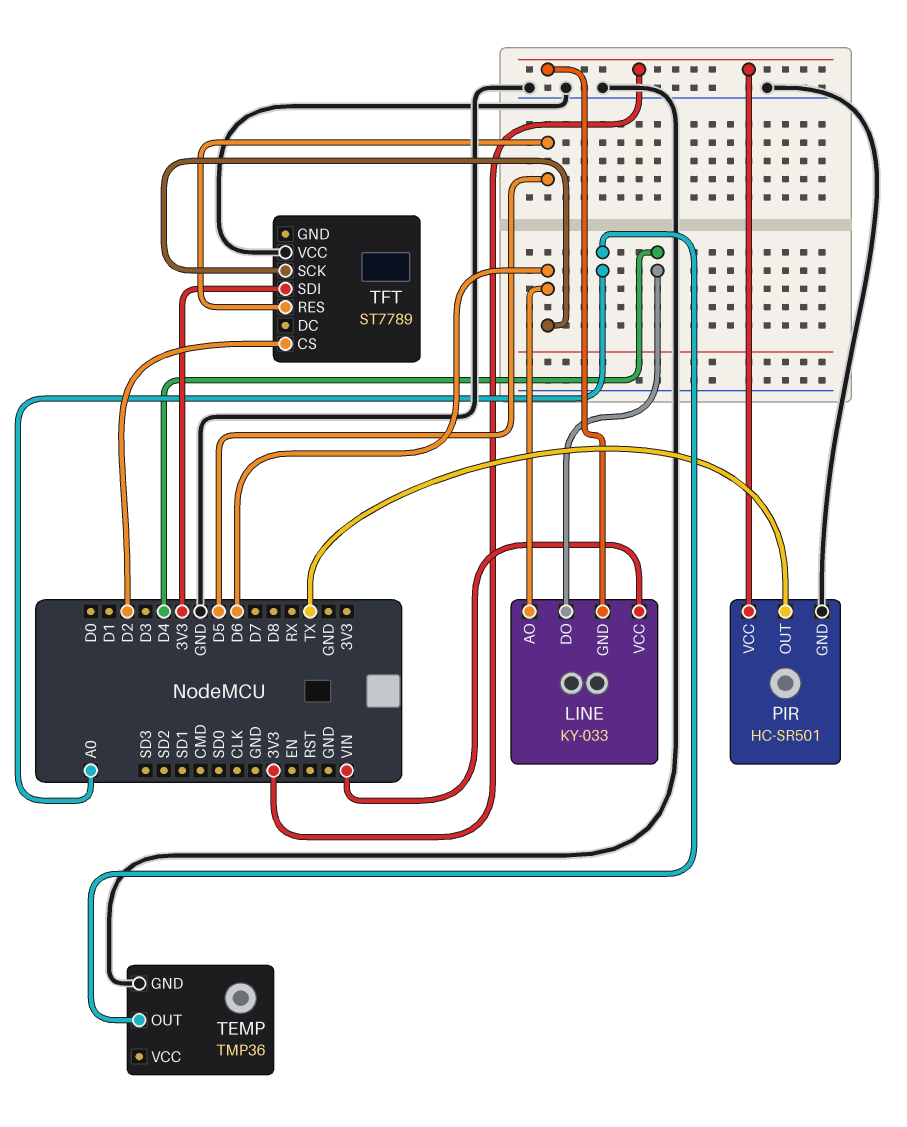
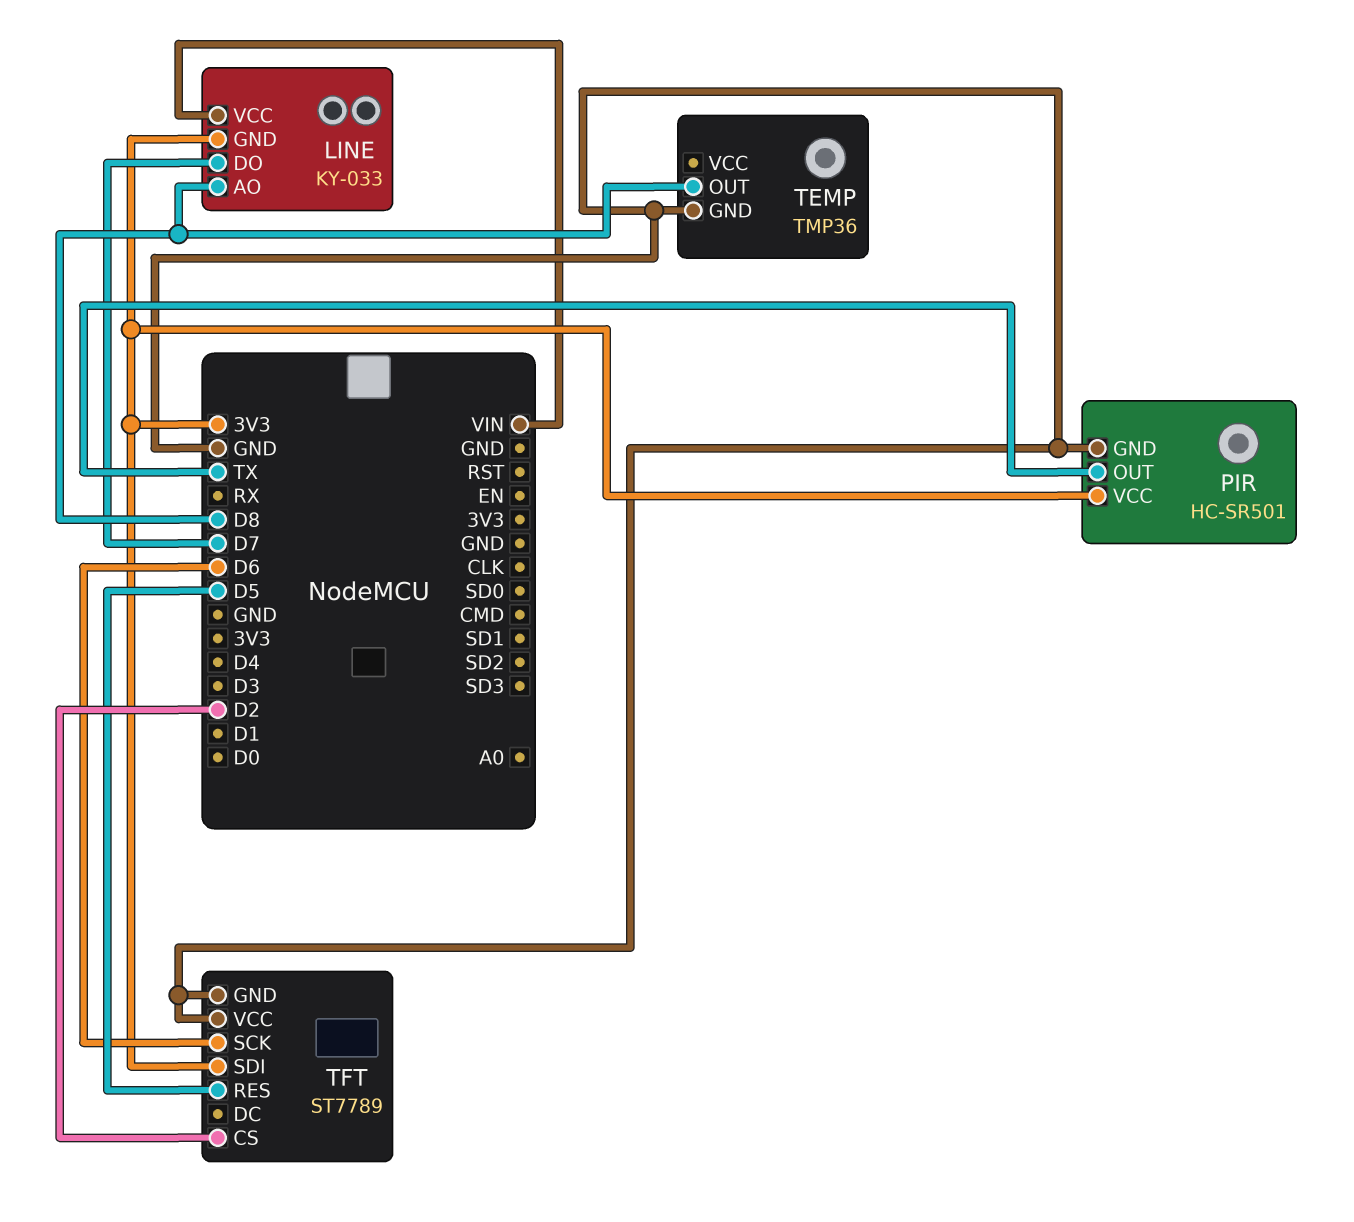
LINE pin AO: D6 -> D8
LINE pin DO: D4 -> D7
TEMP pin OUT: A0 -> D8
TFT pin GND: none -> GND

